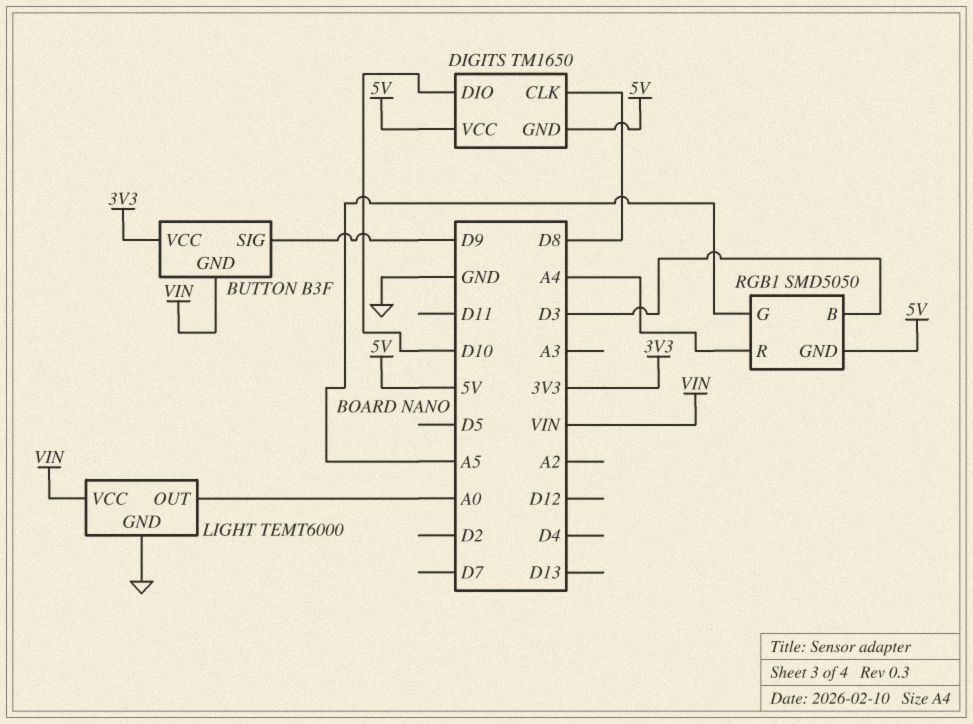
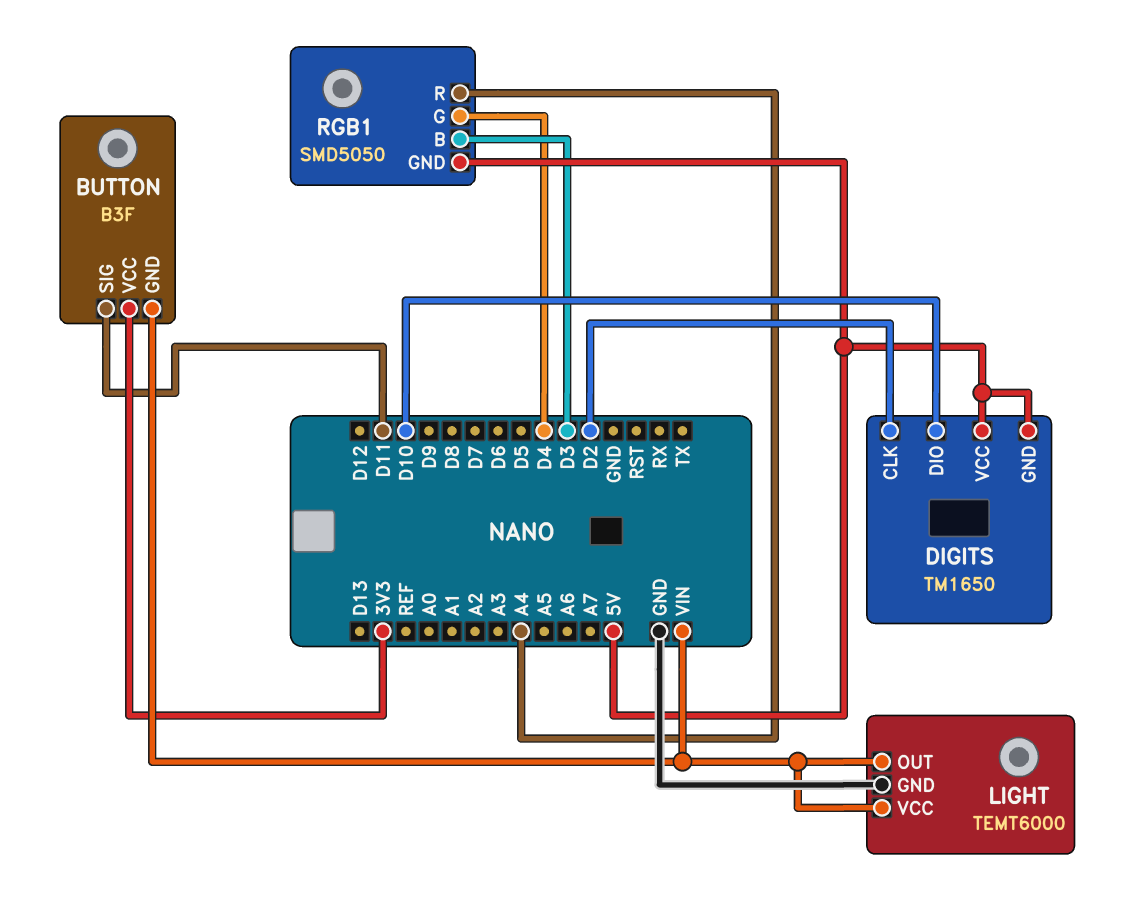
BUTTON pin SIG: D9 -> D11
DIGITS pin CLK: D8 -> D2
LIGHT pin OUT: A0 -> VIN
RGB1 pin G: A5 -> D4

